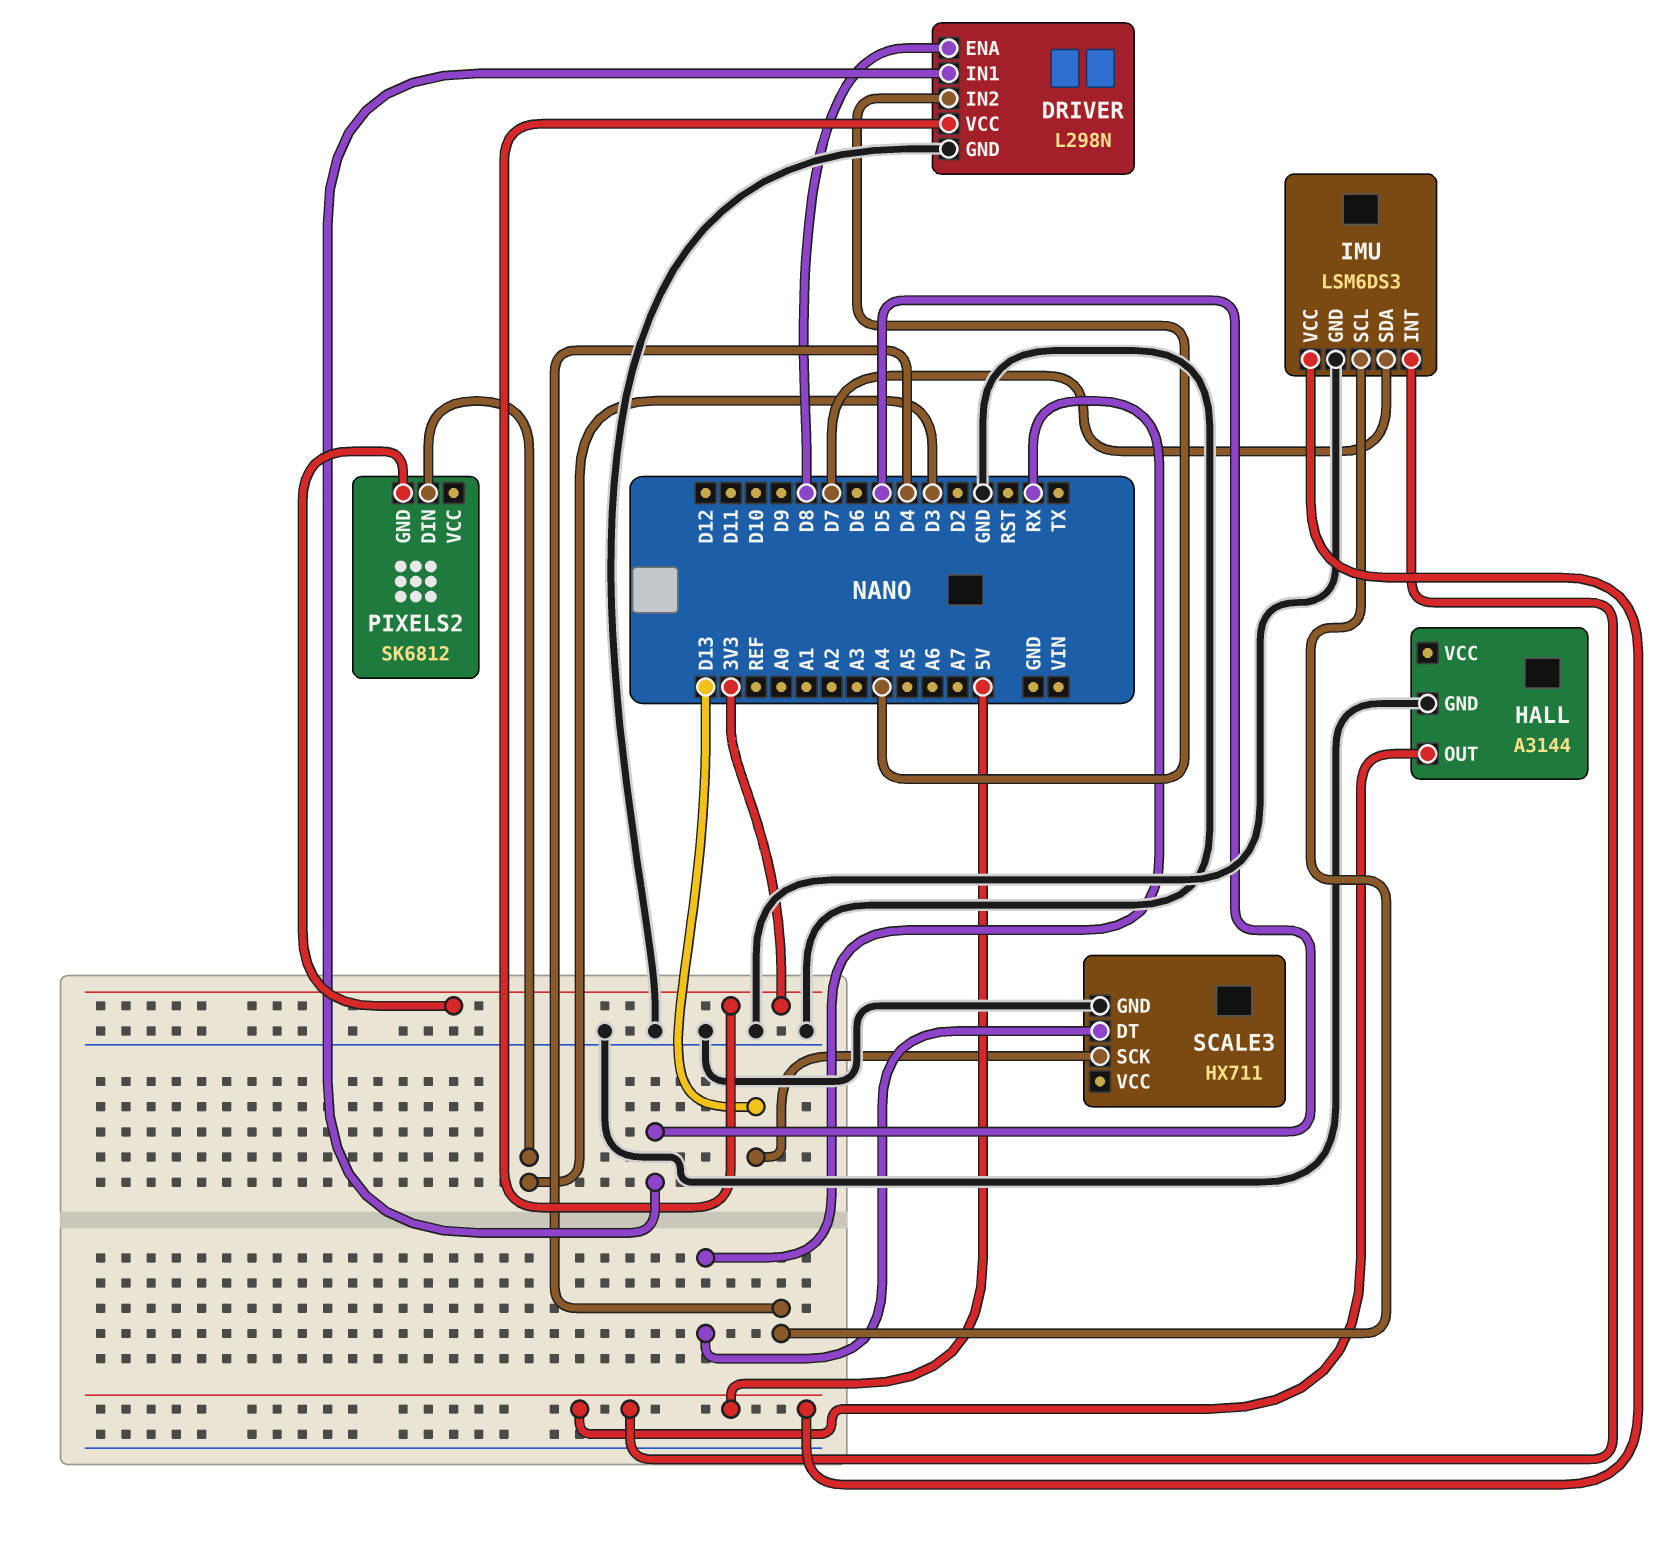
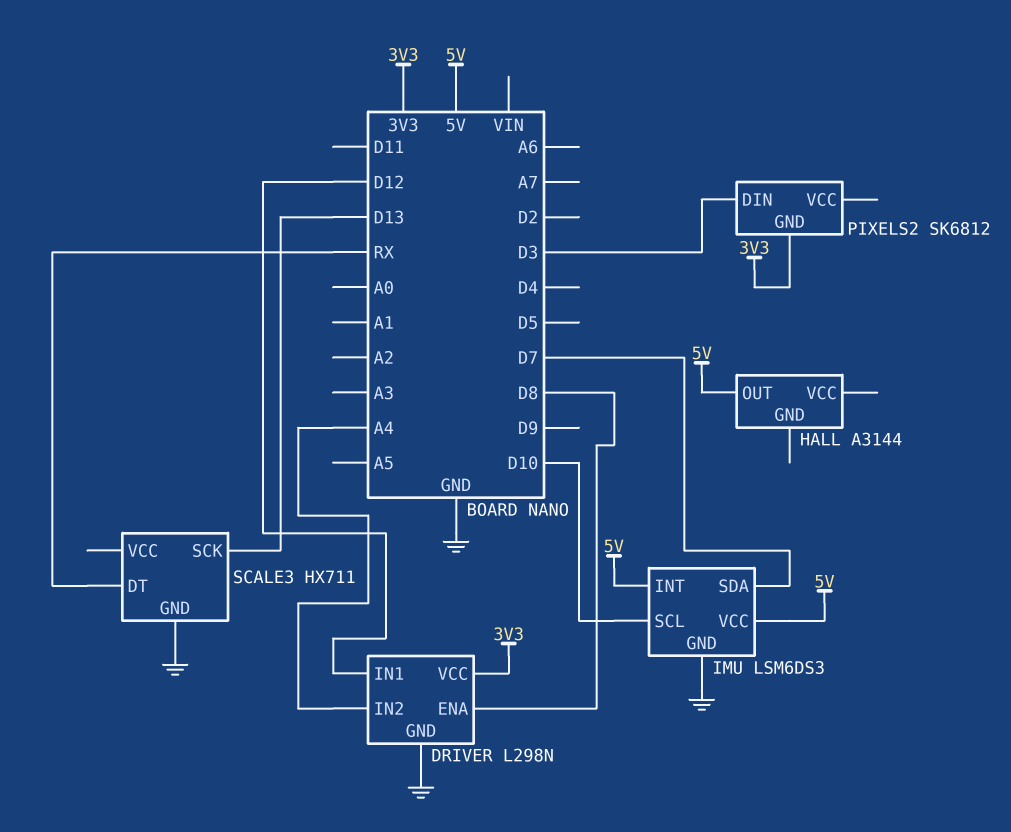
DRIVER pin IN1: D5 -> D12
HALL pin GND: GND -> none
IMU pin SCL: D4 -> D10

